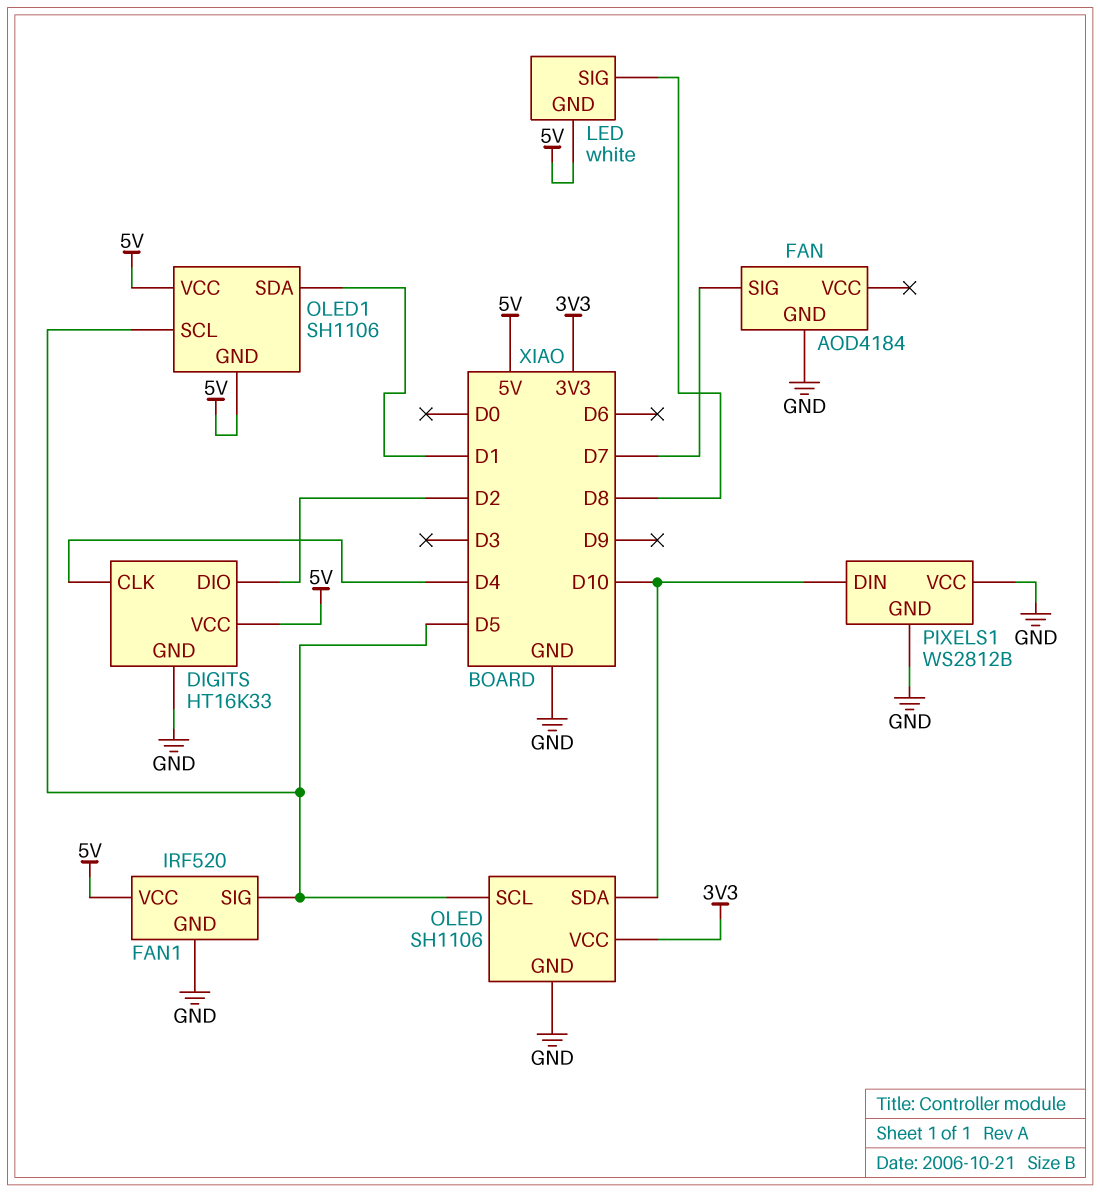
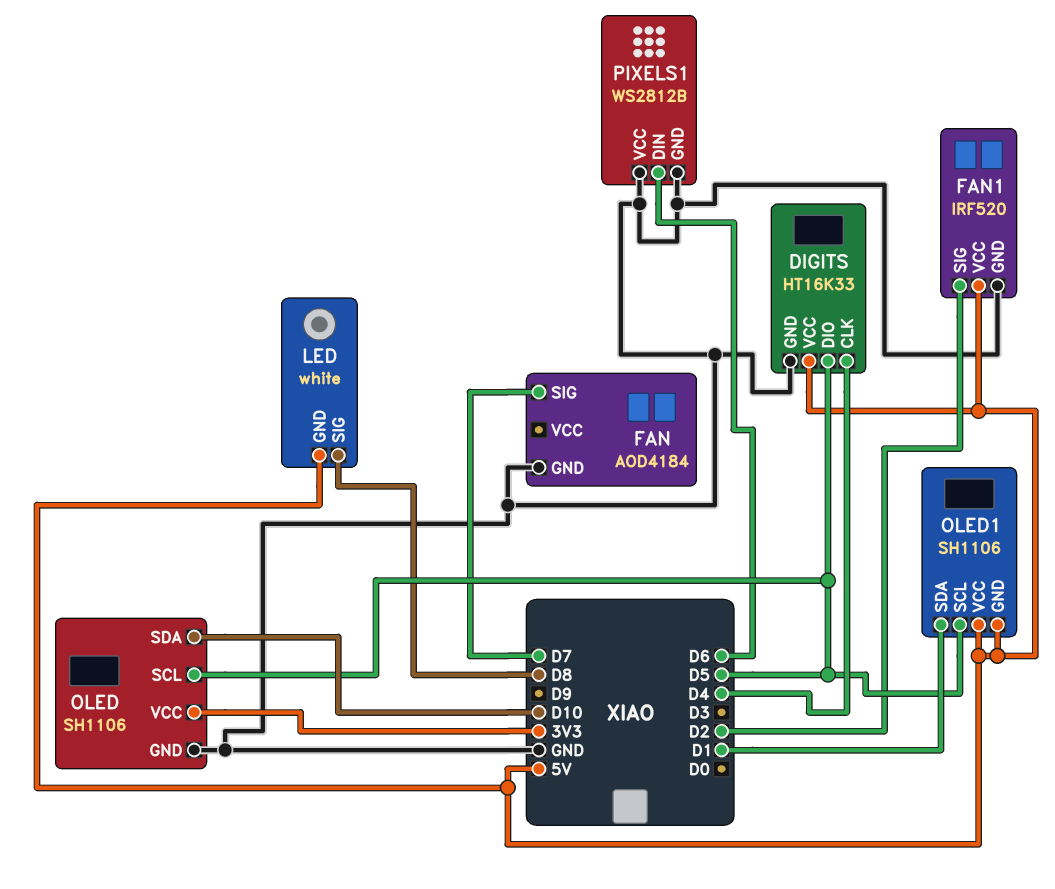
DIGITS pin DIO: D2 -> D5
FAN1 pin SIG: D5 -> D2
PIXELS1 pin DIN: D10 -> D6

